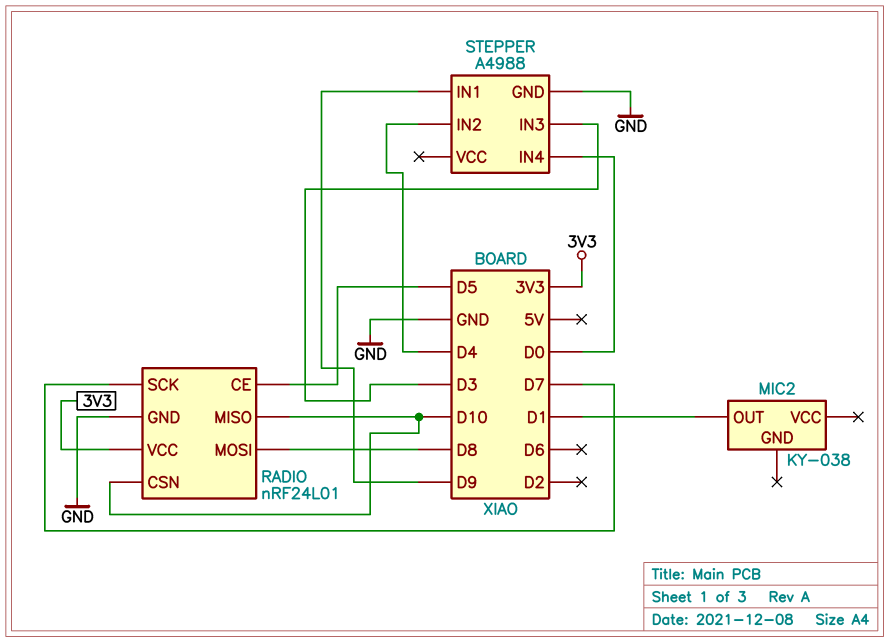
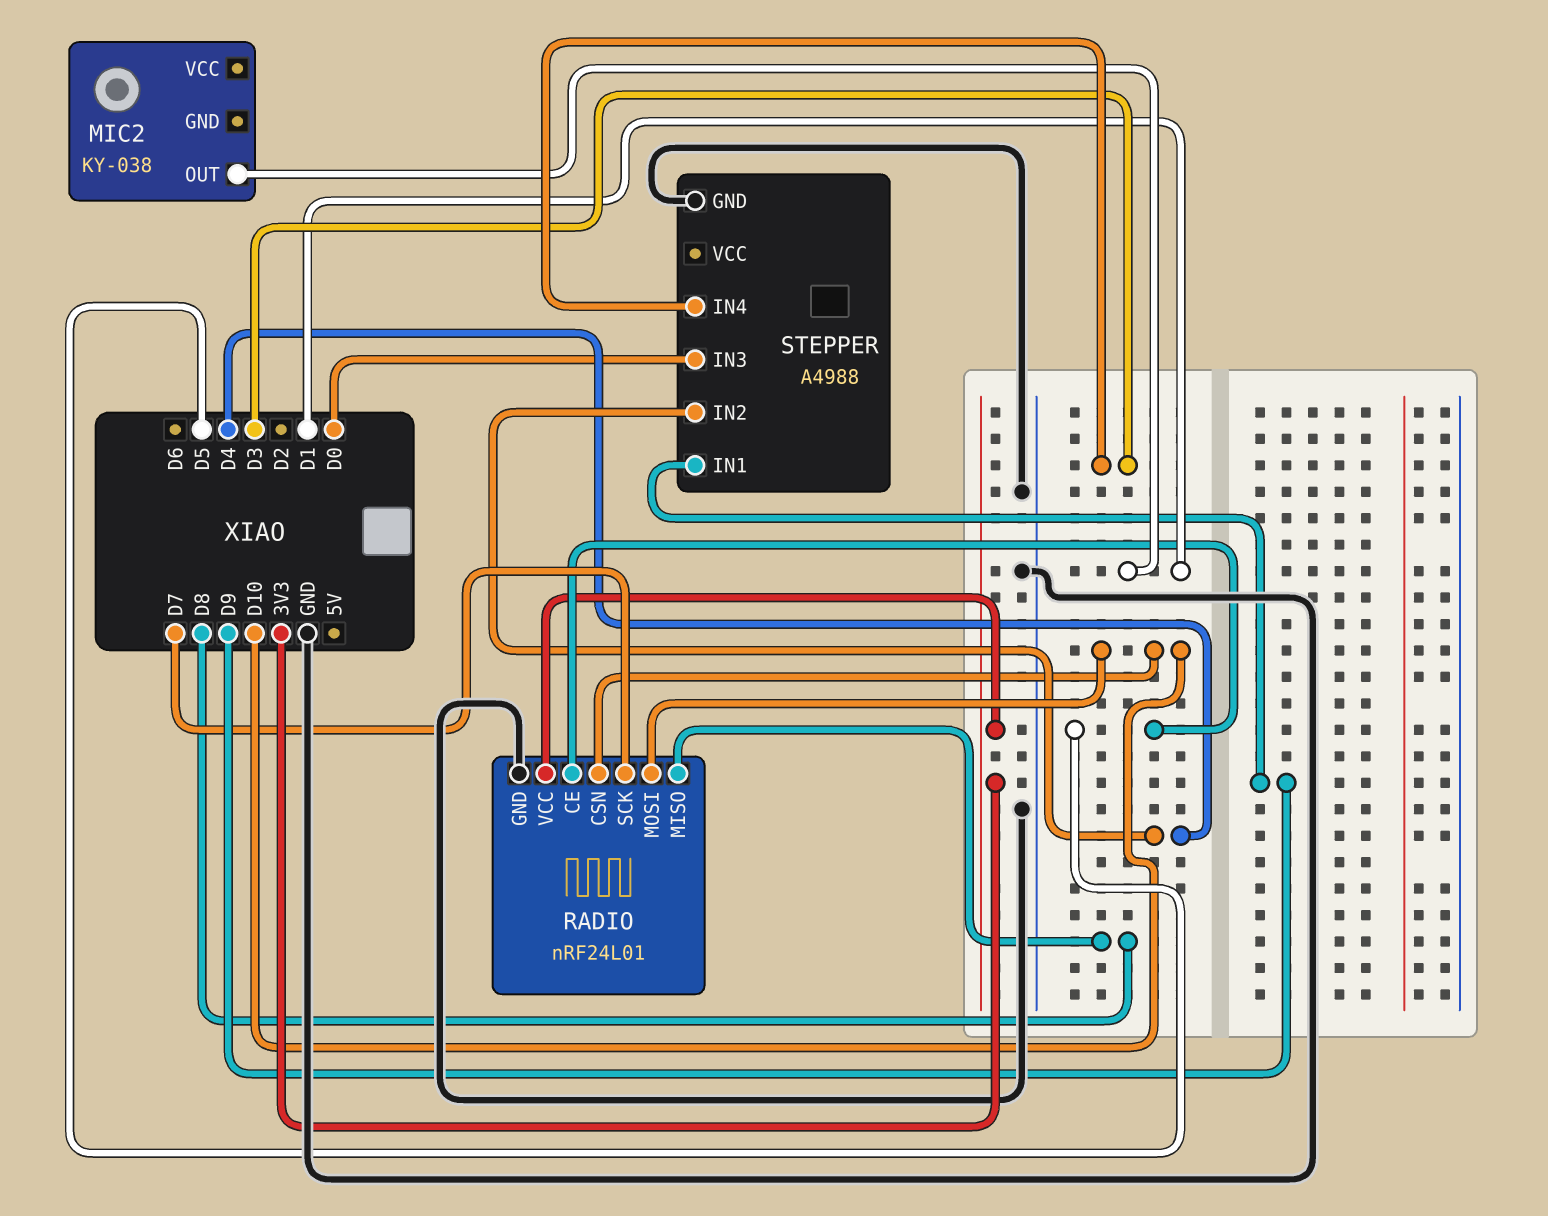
RADIO pin MISO: D10 -> D8
RADIO pin MOSI: D8 -> D10
STEPPER pin IN3: D3 -> D0
STEPPER pin IN4: D0 -> D3

